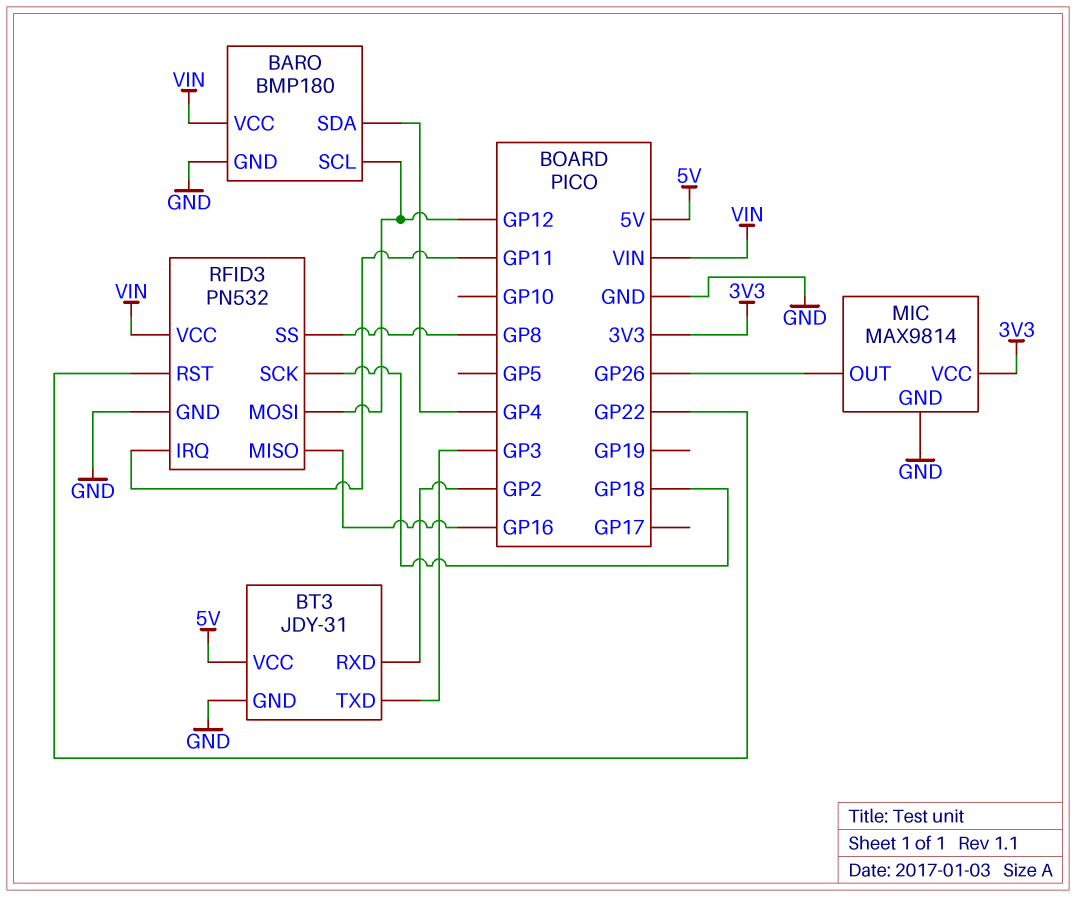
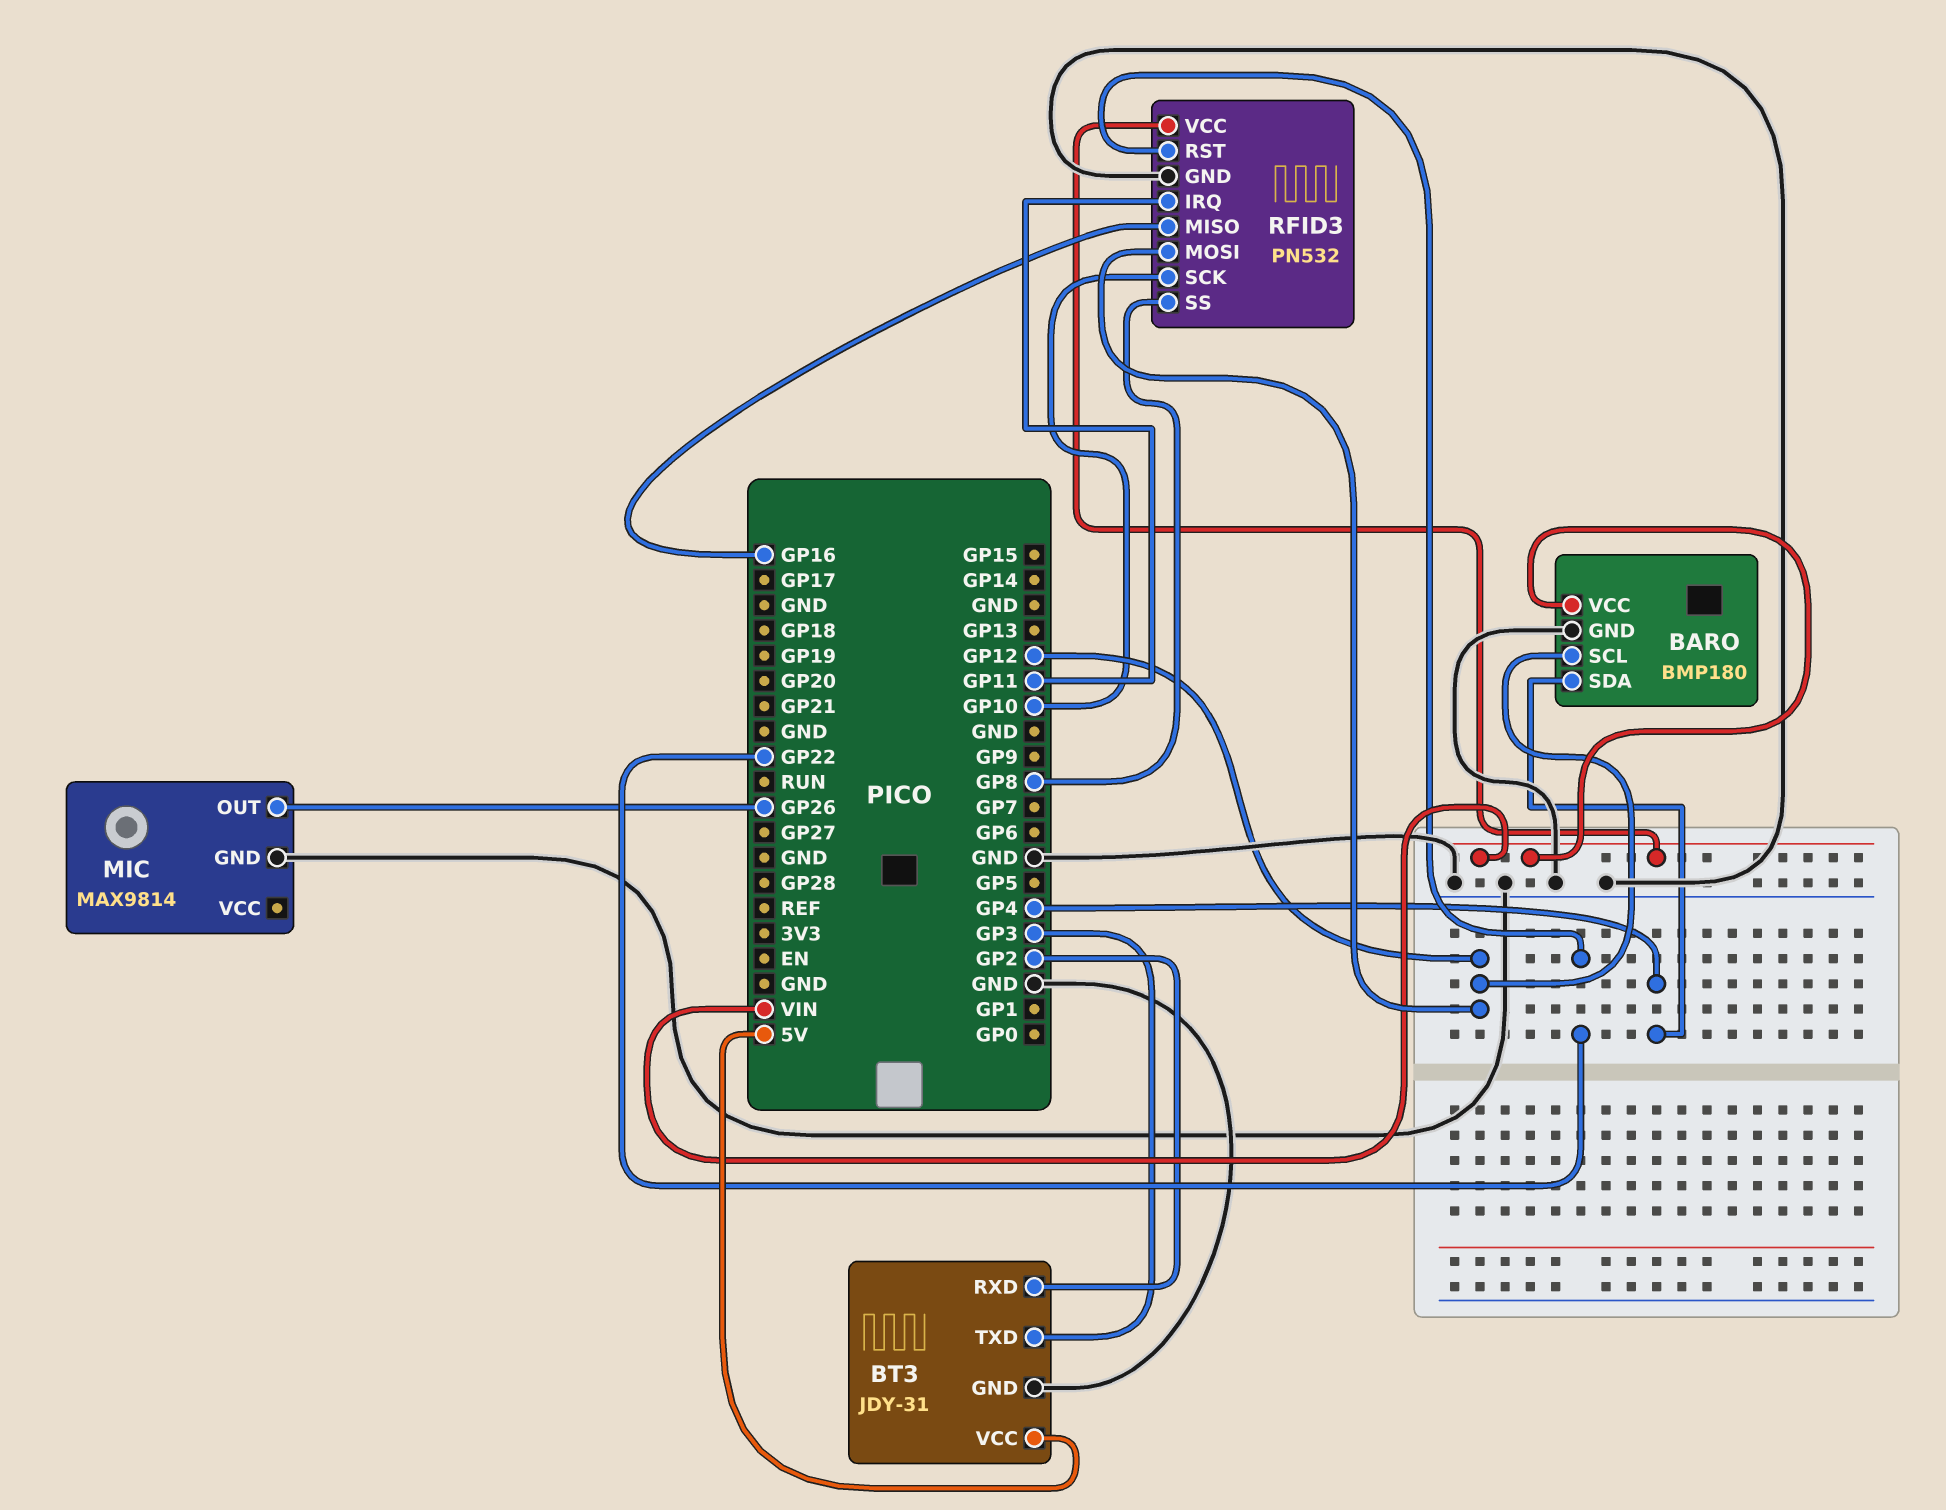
MIC pin VCC: 3V3 -> none
RFID3 pin SCK: GP18 -> GP10

